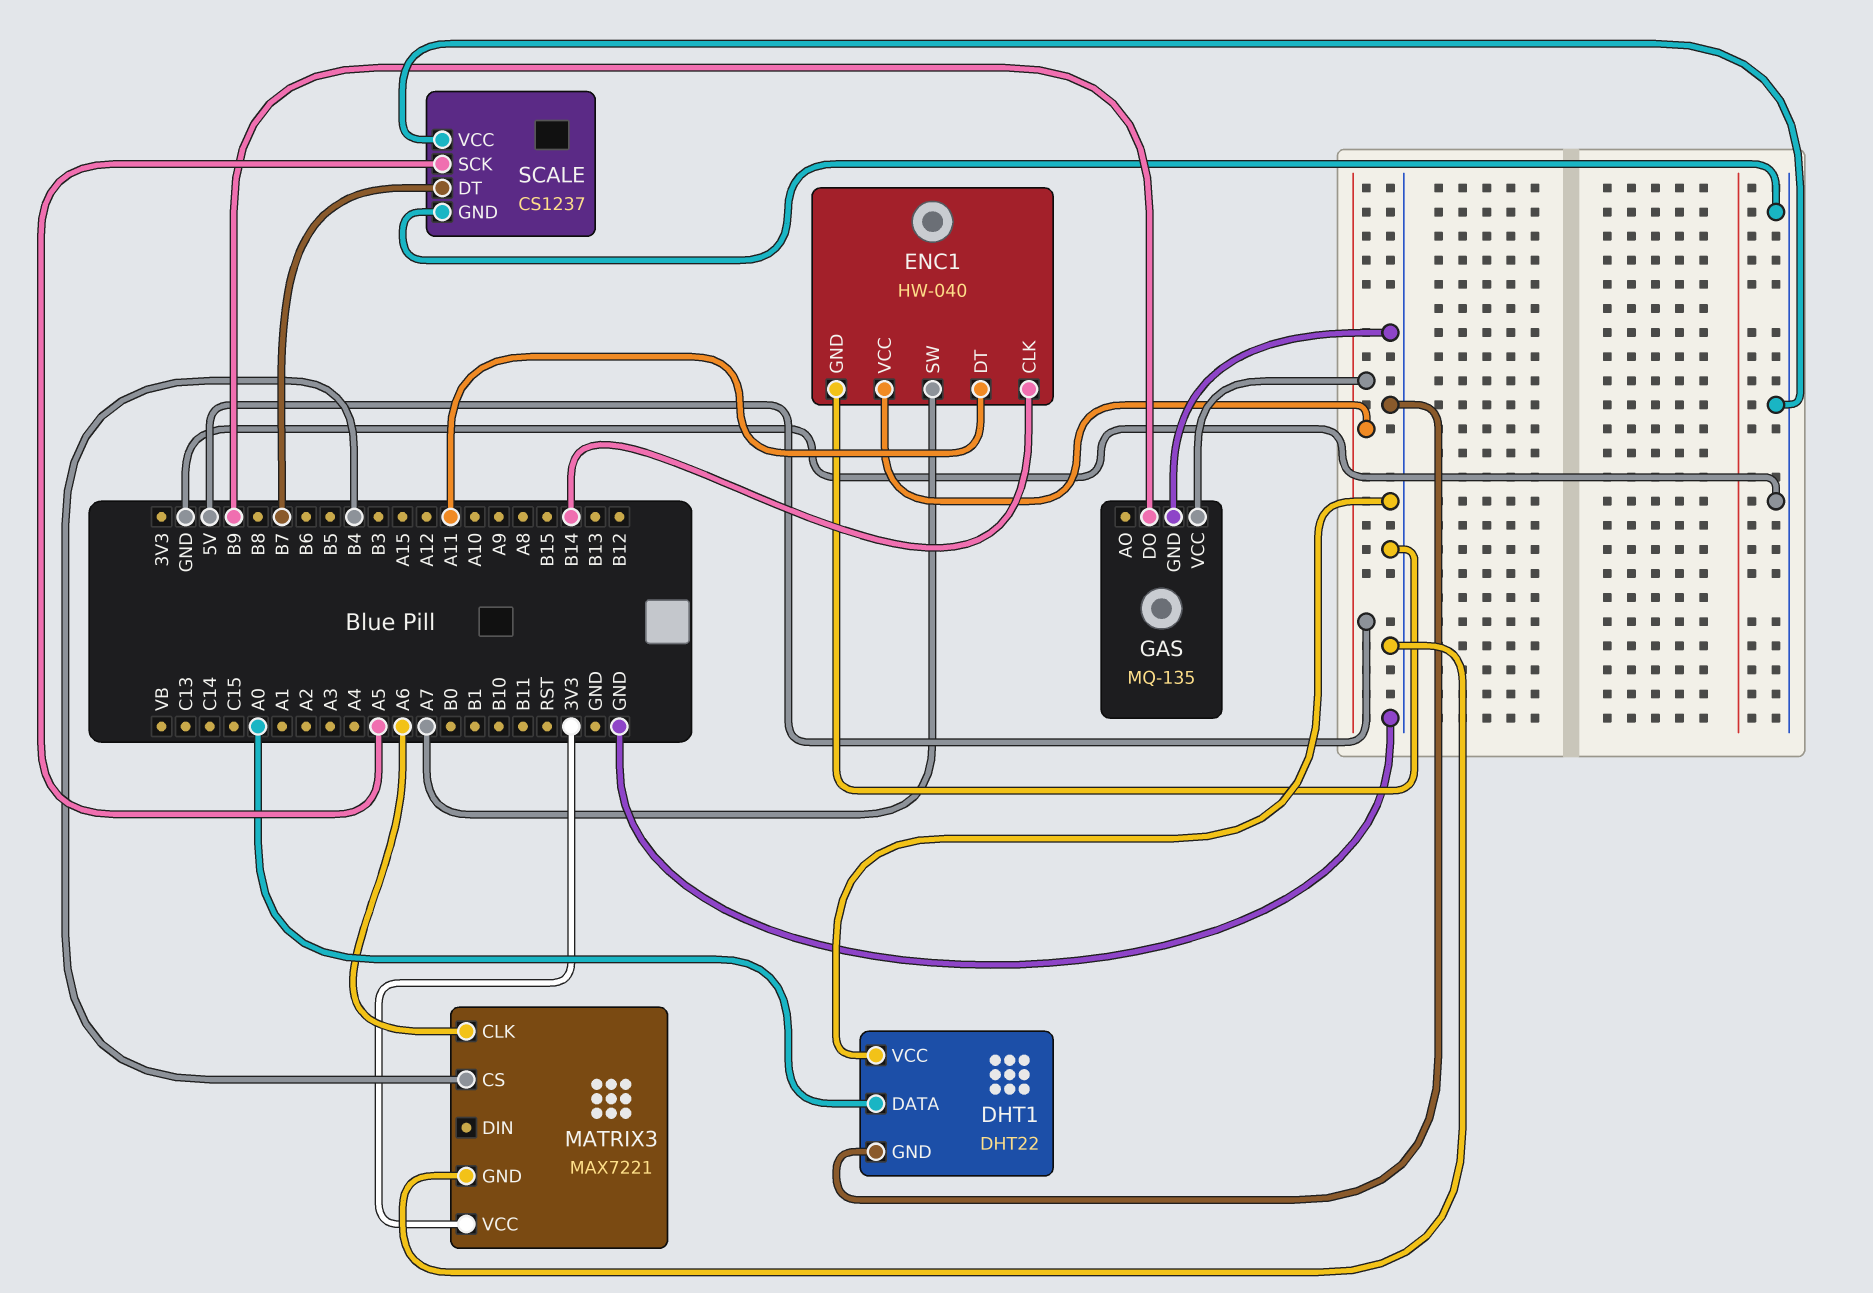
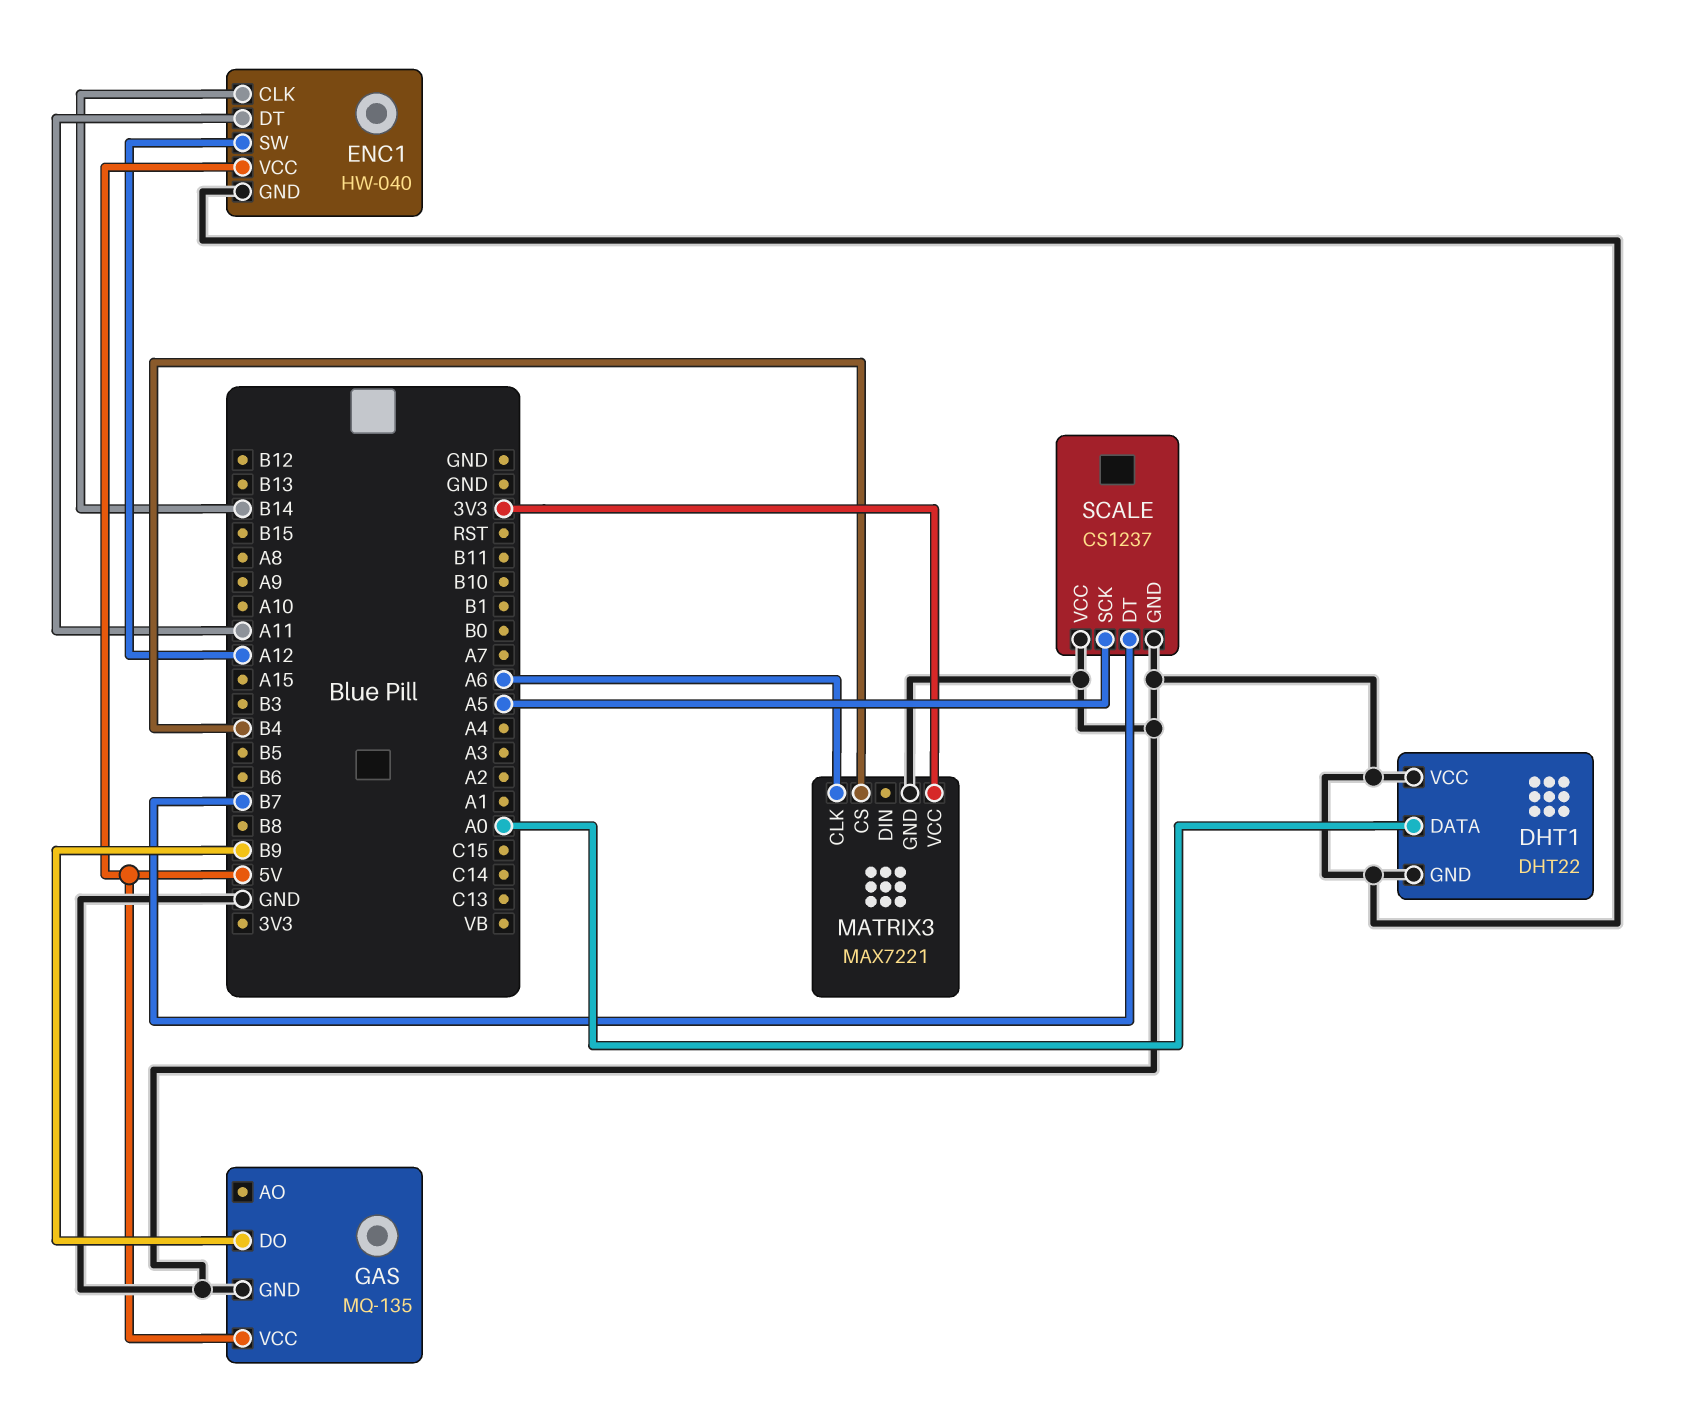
ENC1 pin SW: A7 -> A12

